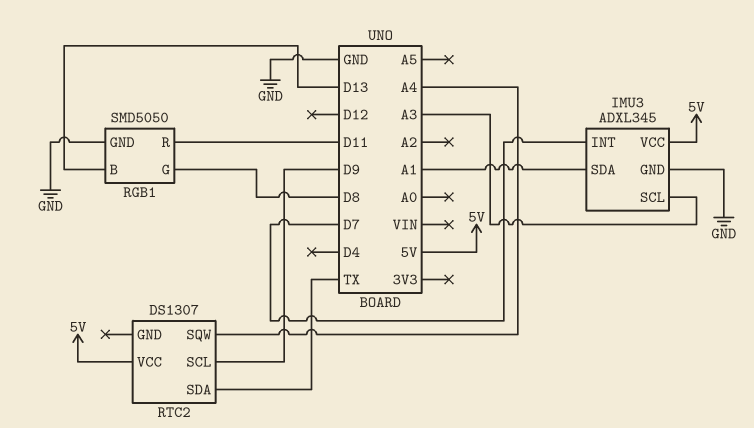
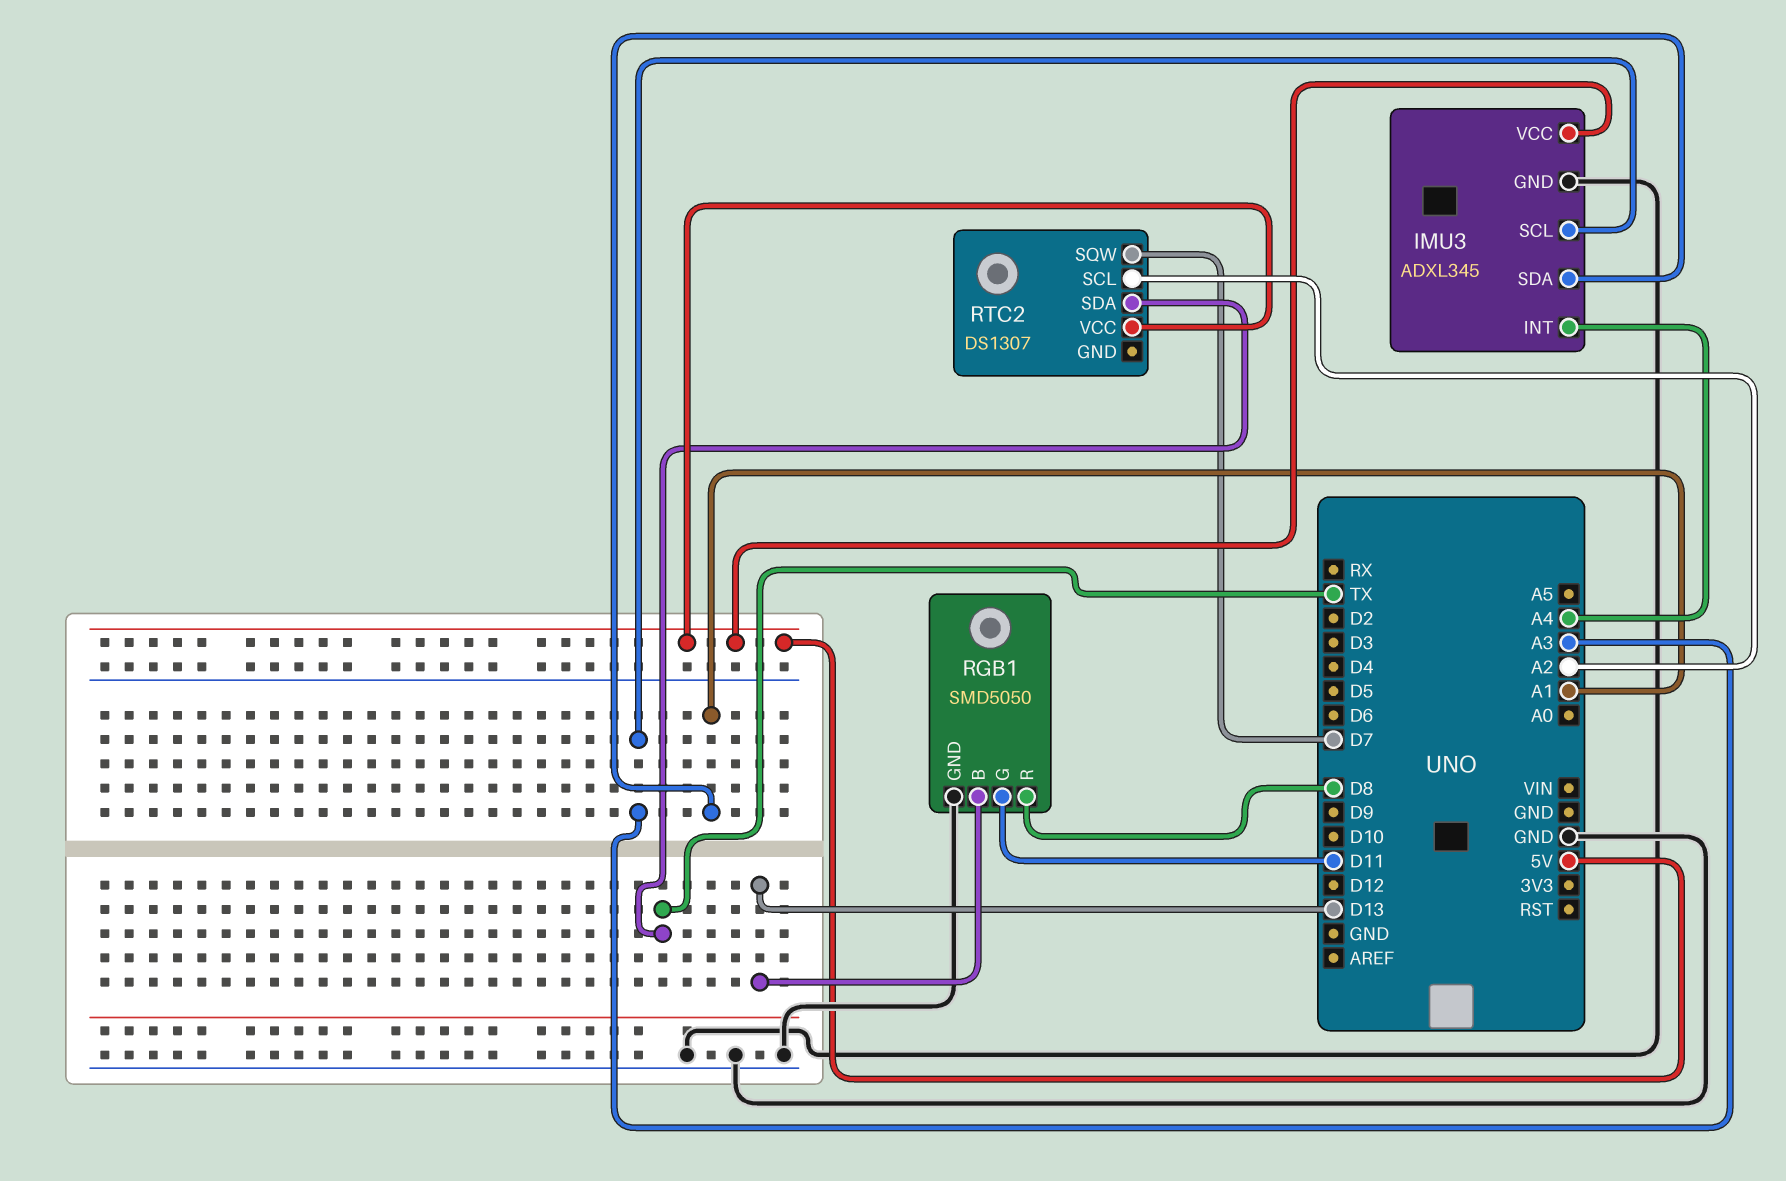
IMU3 pin INT: D7 -> A4
RGB1 pin G: D8 -> D11
RGB1 pin R: D11 -> D8
RTC2 pin SCL: D9 -> A2
RTC2 pin SQW: A4 -> D7

